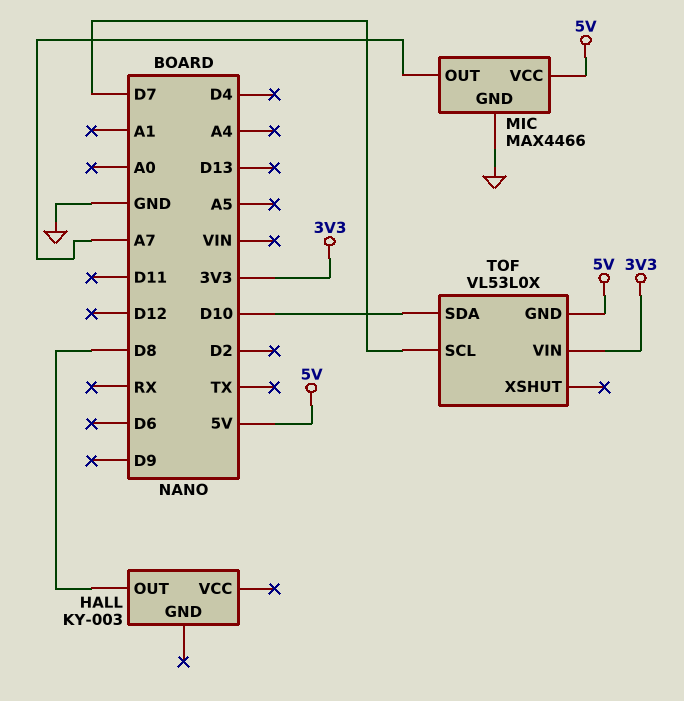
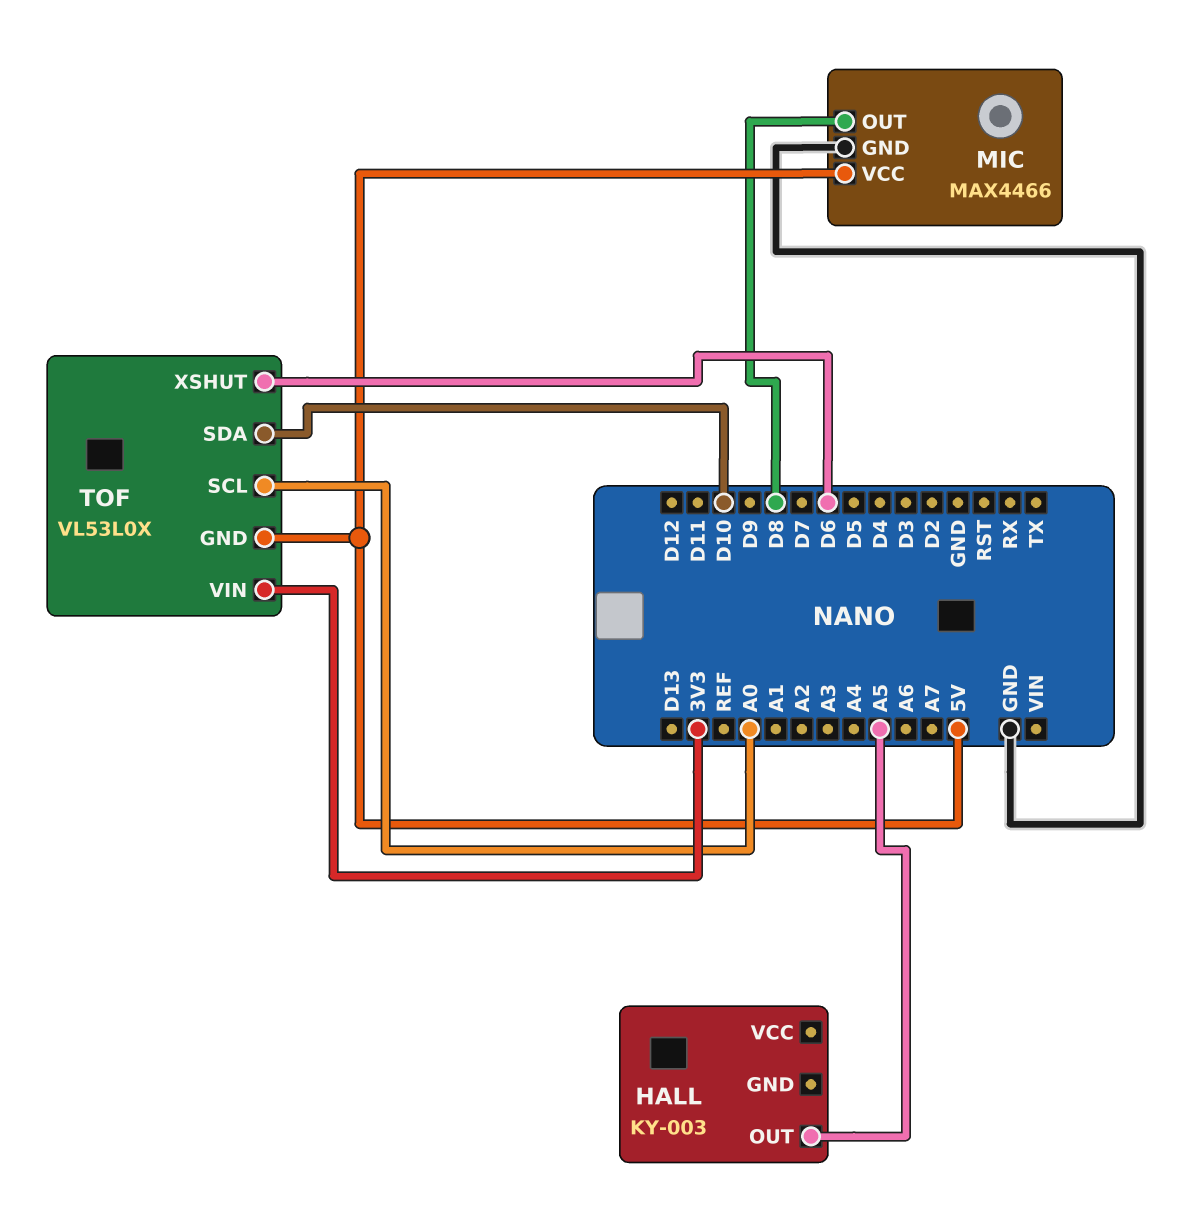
HALL pin OUT: D8 -> A5
MIC pin OUT: A7 -> D8
TOF pin SCL: D7 -> A0
TOF pin XSHUT: none -> D6

